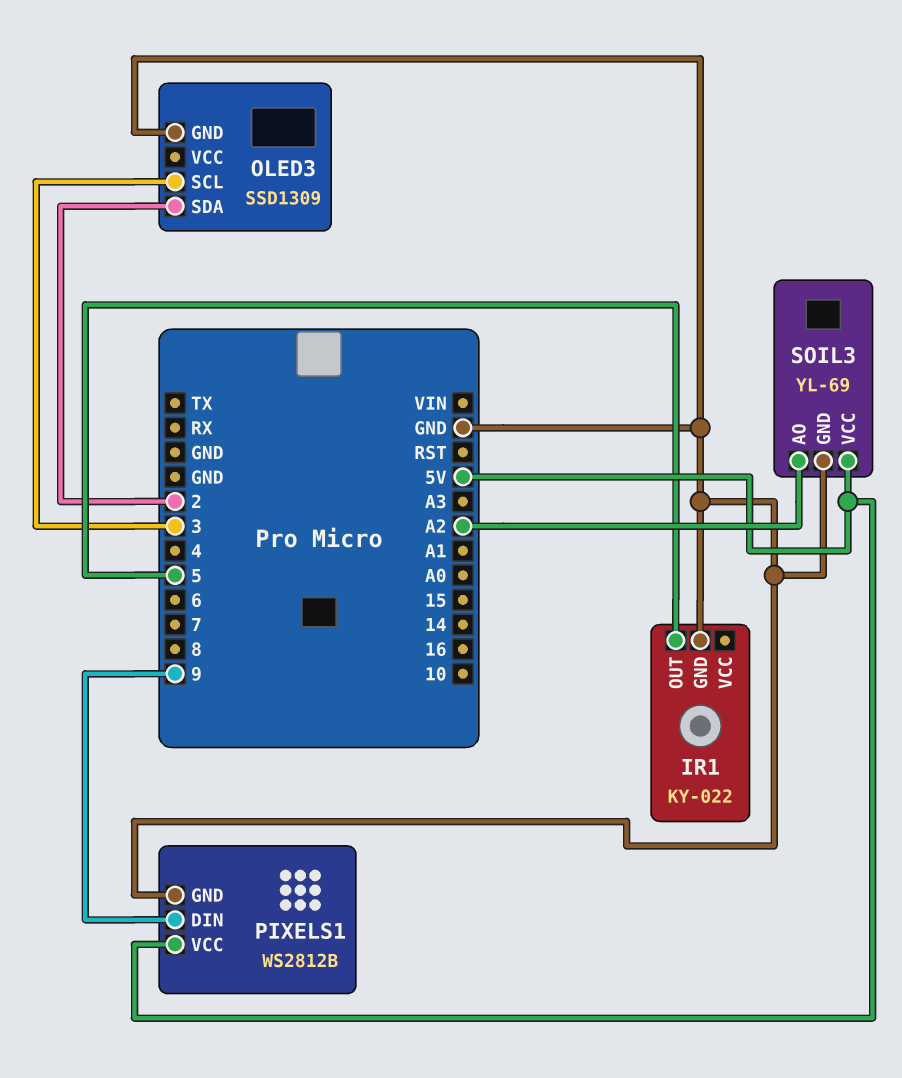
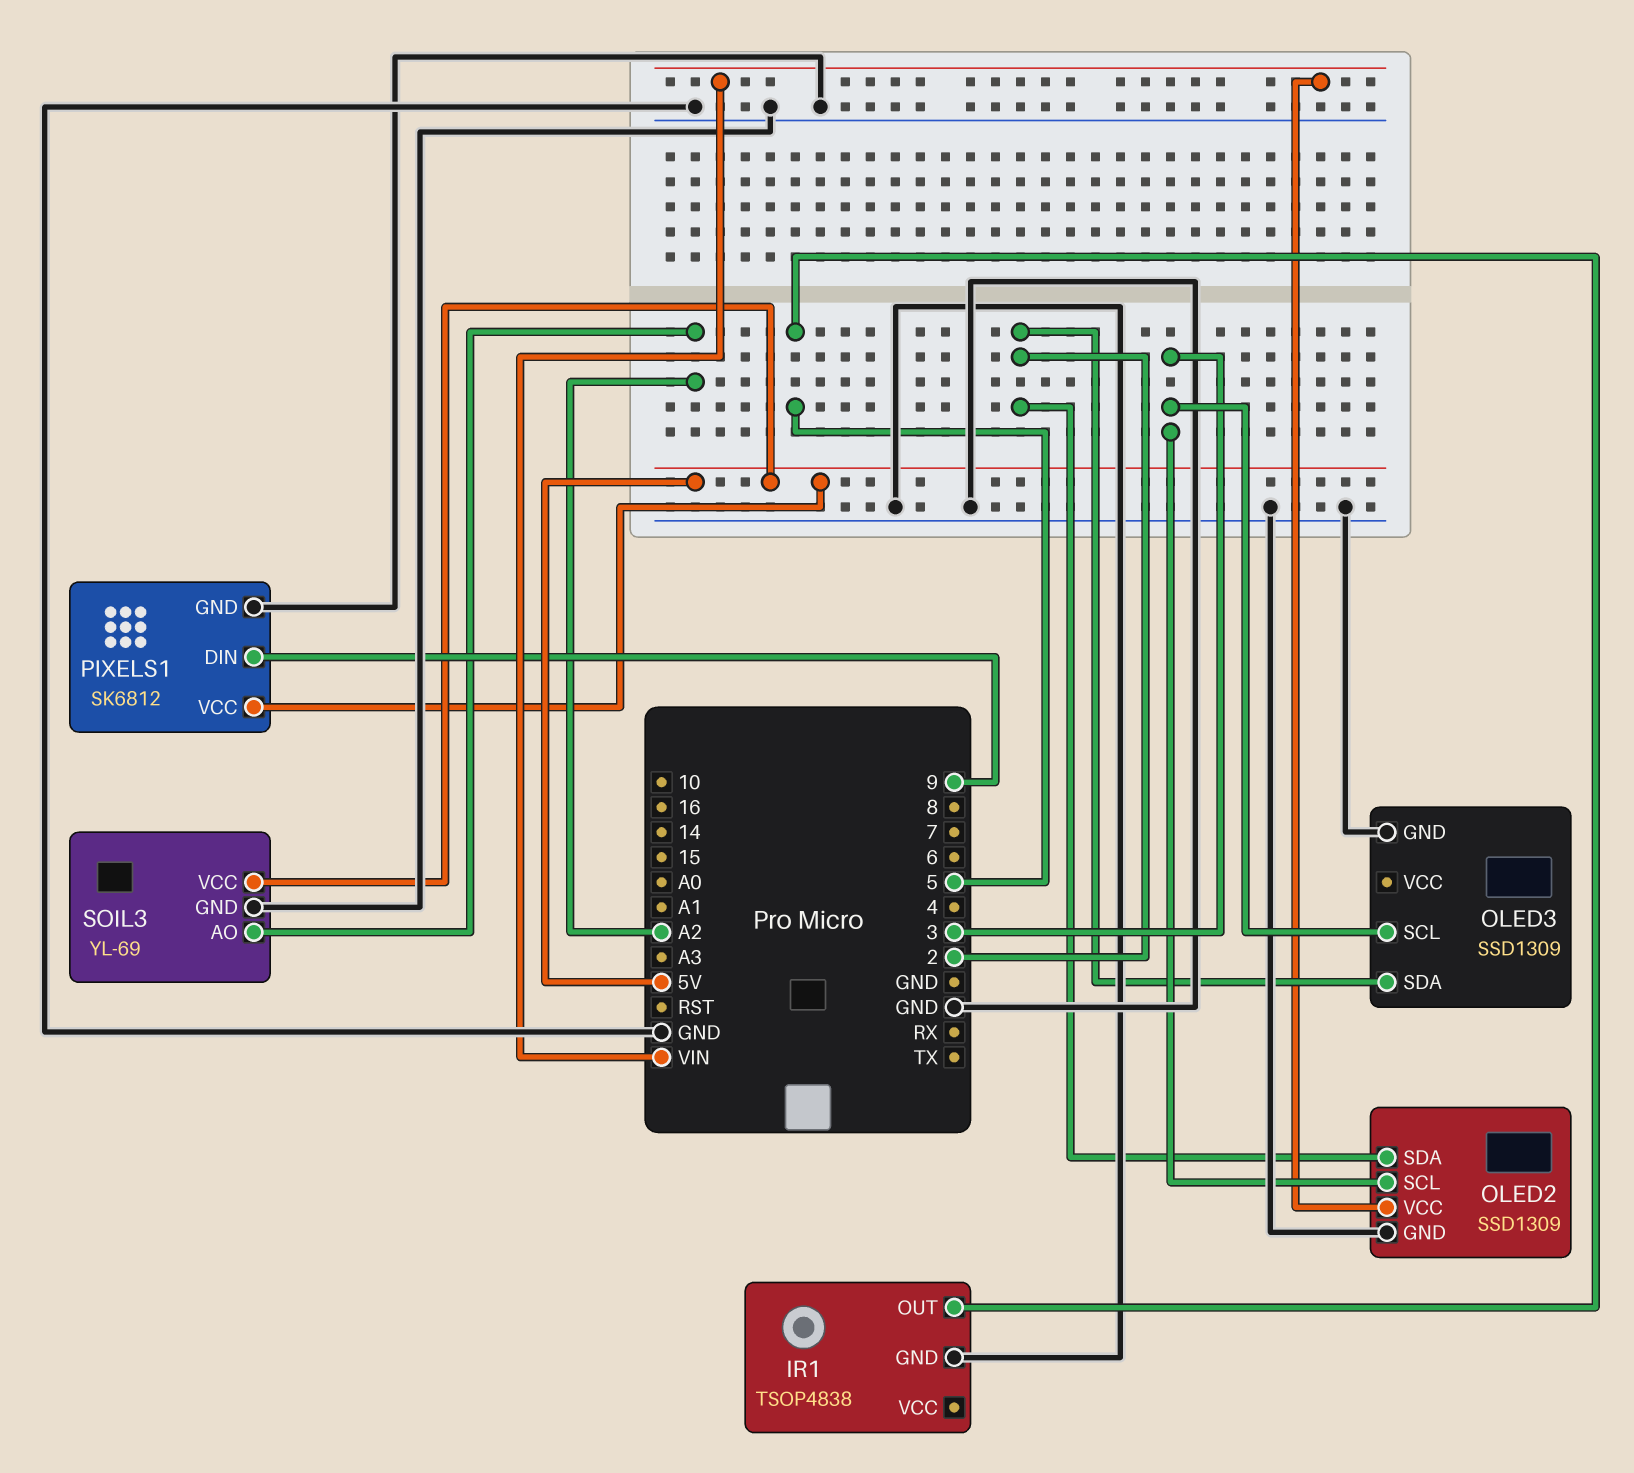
IR1: KY-022 -> TSOP4838
OLED2: none -> SSD1309
OLED2 pin GND: none -> GND
OLED2 pin SCL: none -> 3
OLED2 pin SDA: none -> 2
OLED2 pin VCC: none -> VIN
PIXELS1: WS2812B -> SK6812

